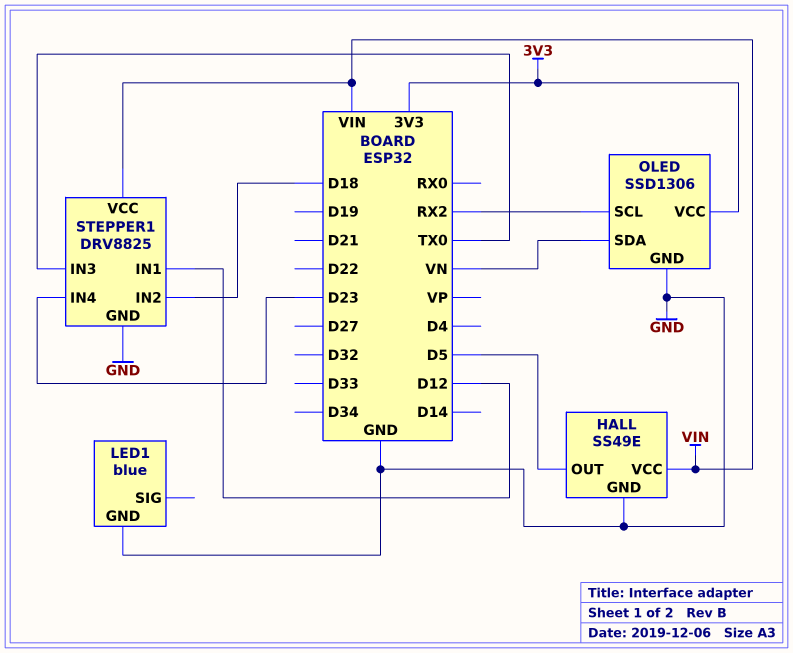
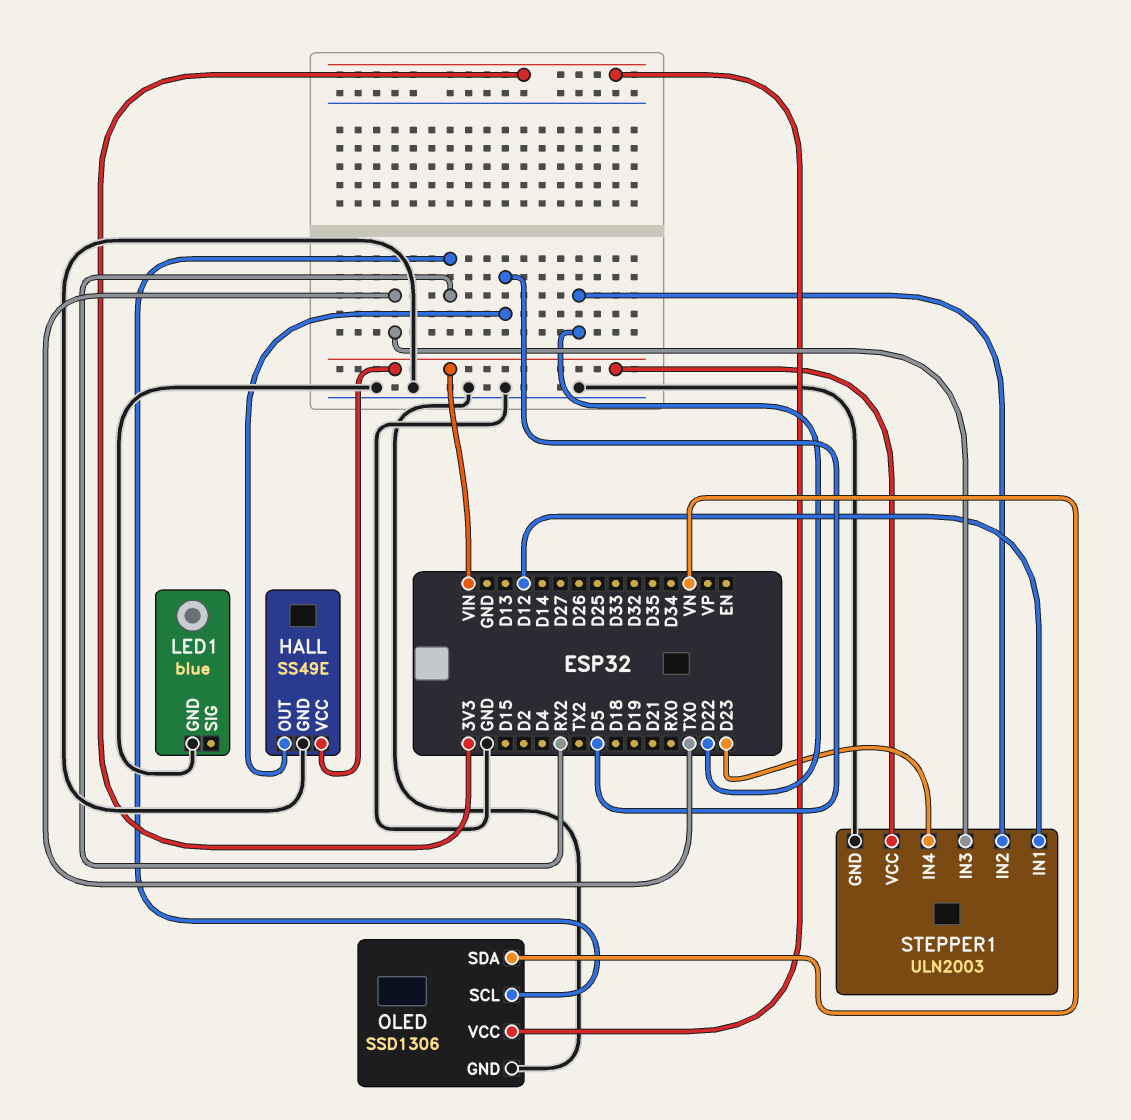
STEPPER1: DRV8825 -> ULN2003
STEPPER1 pin IN2: D18 -> D22

